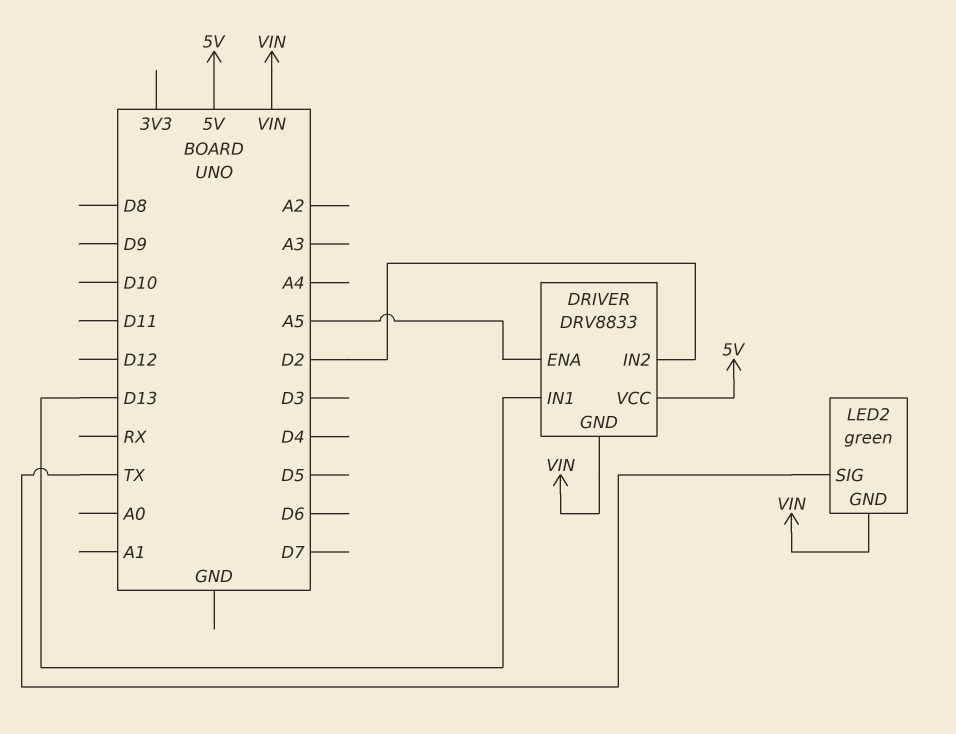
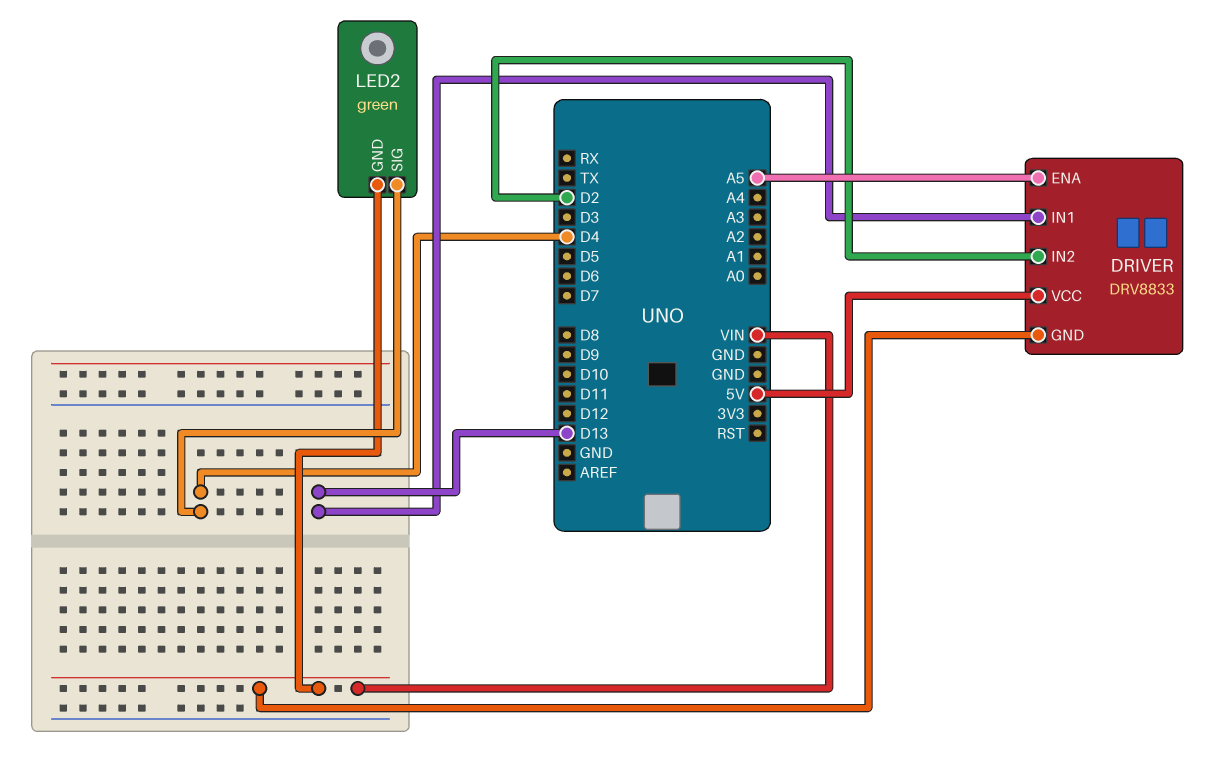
LED2 pin SIG: TX -> D4

